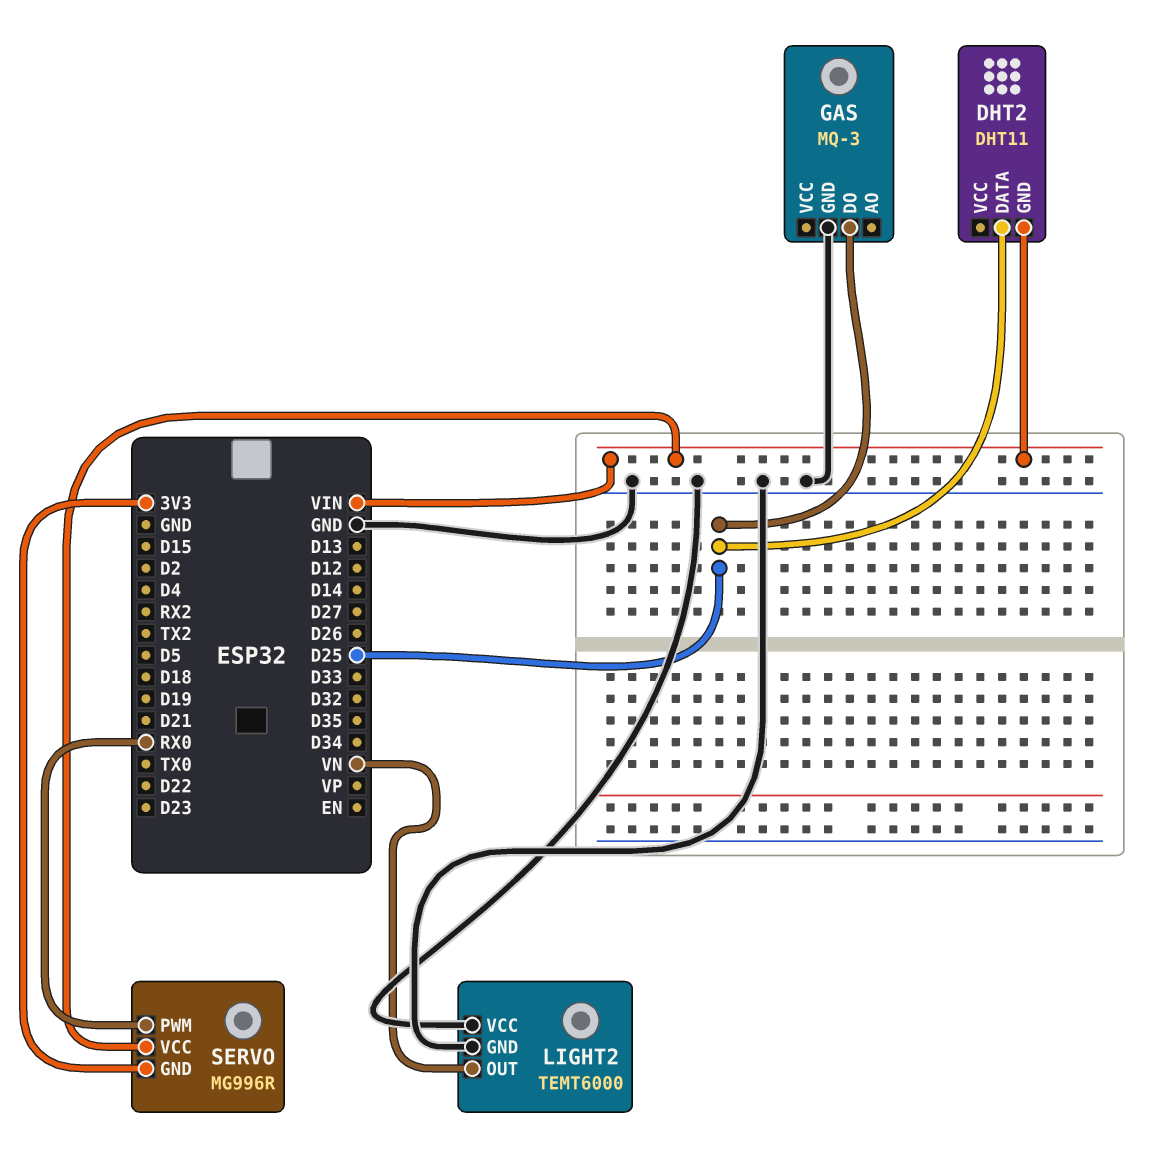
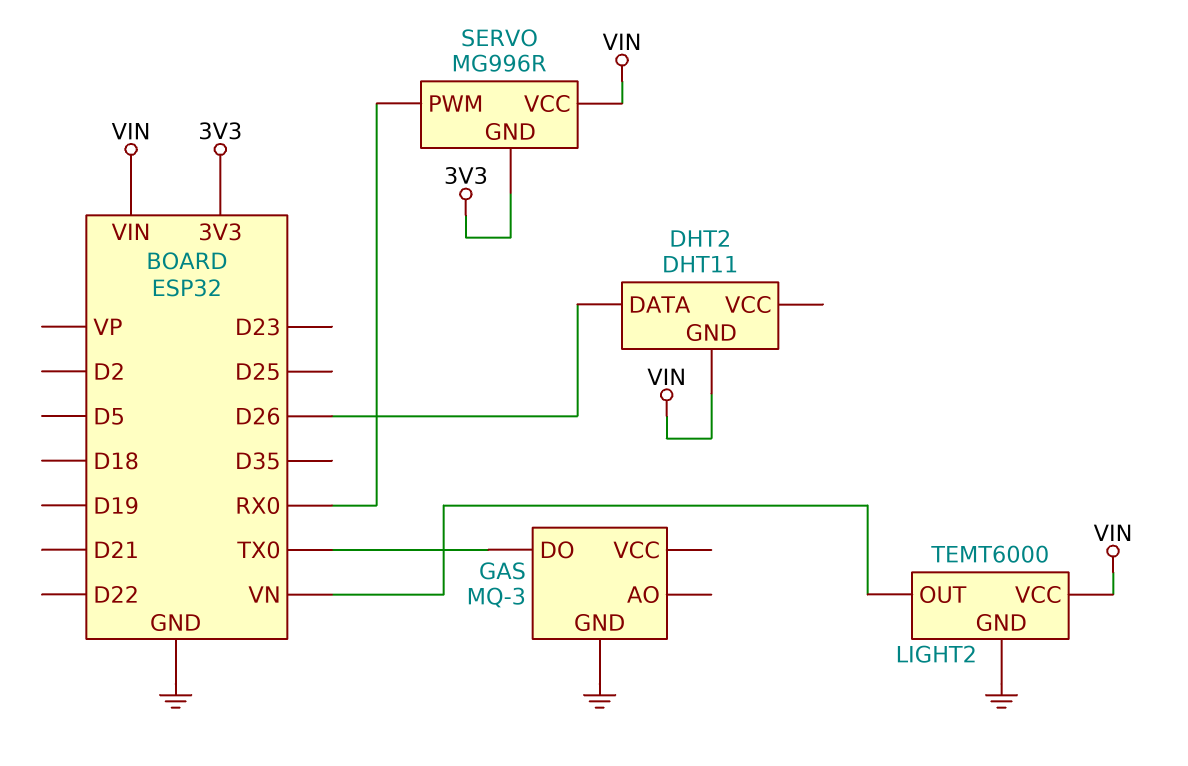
DHT2 pin DATA: D25 -> D26
GAS pin DO: D25 -> TX0
LIGHT2 pin VCC: GND -> VIN

